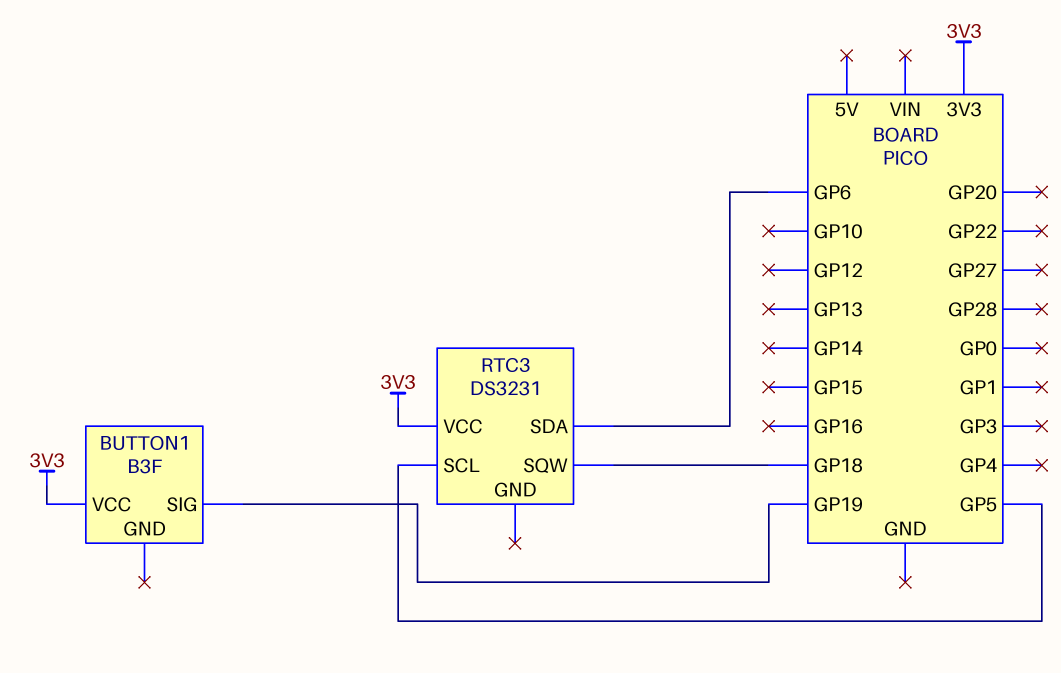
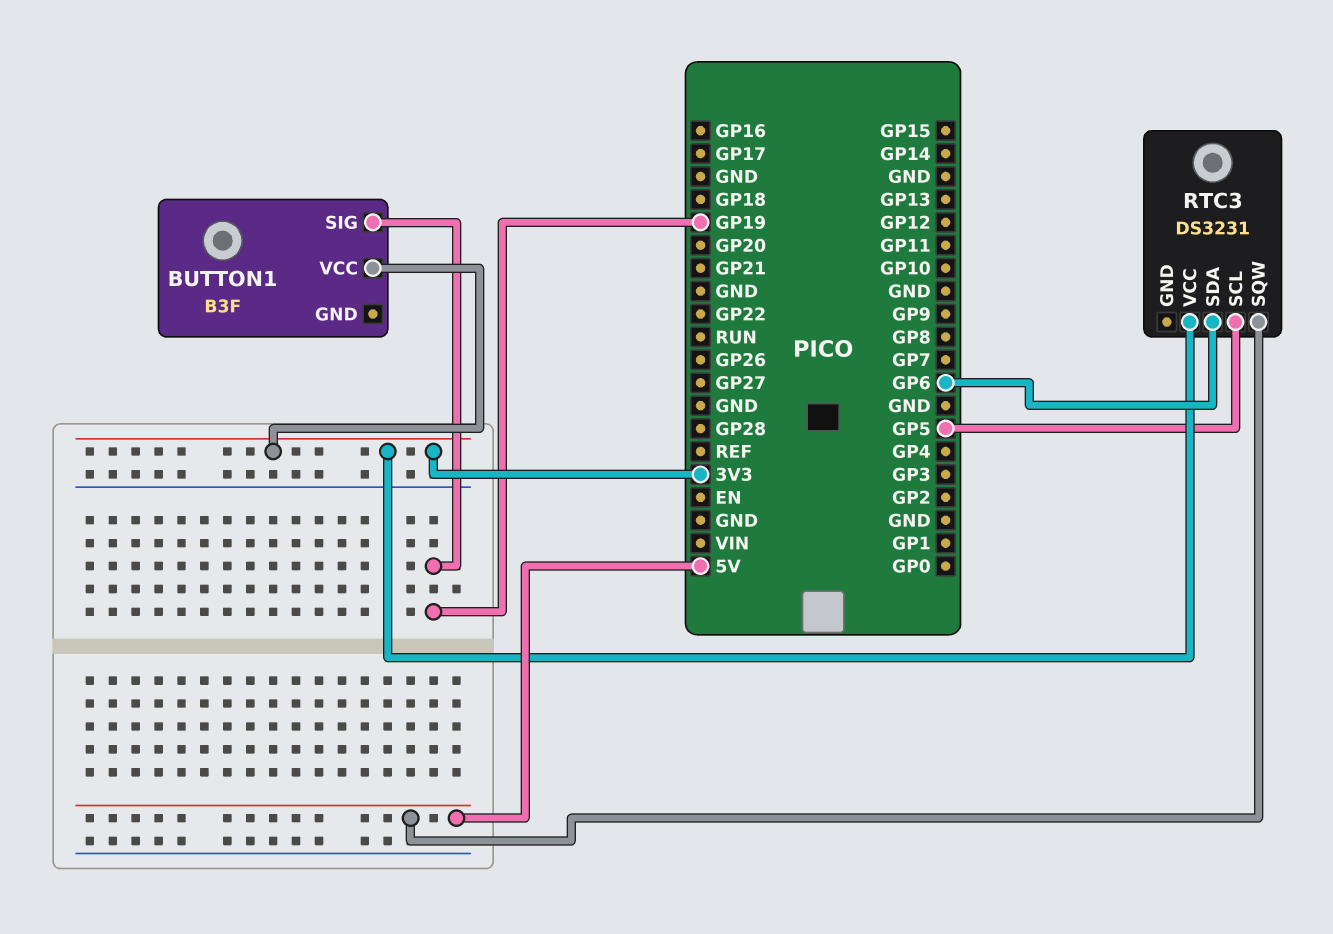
RTC3 pin SQW: GP18 -> 5V

